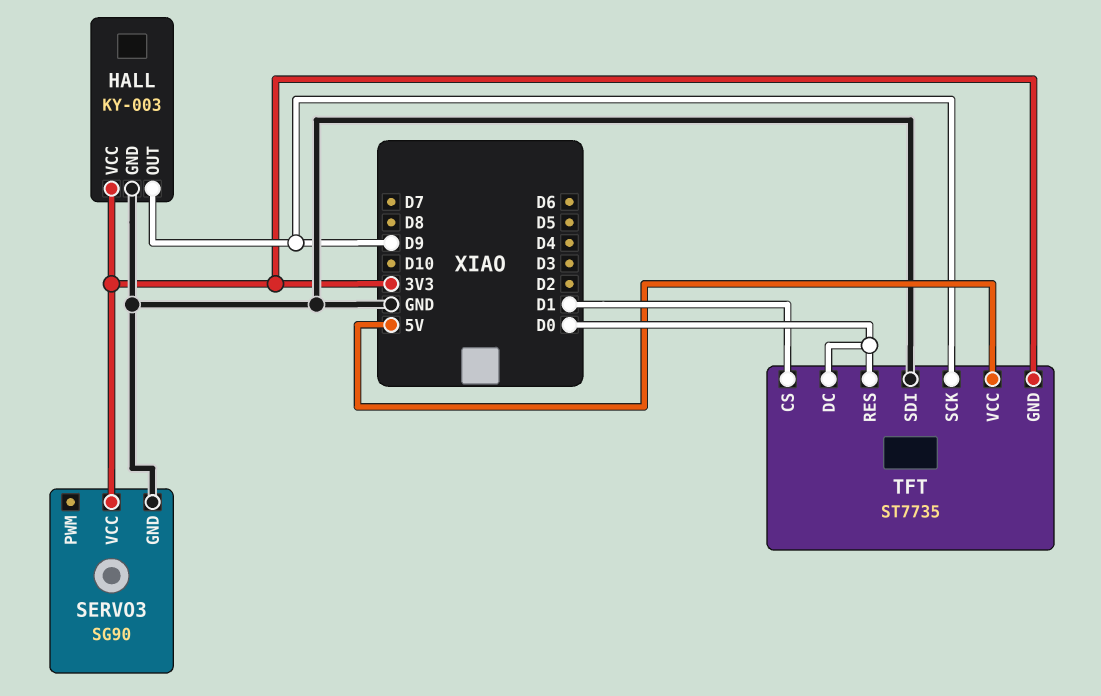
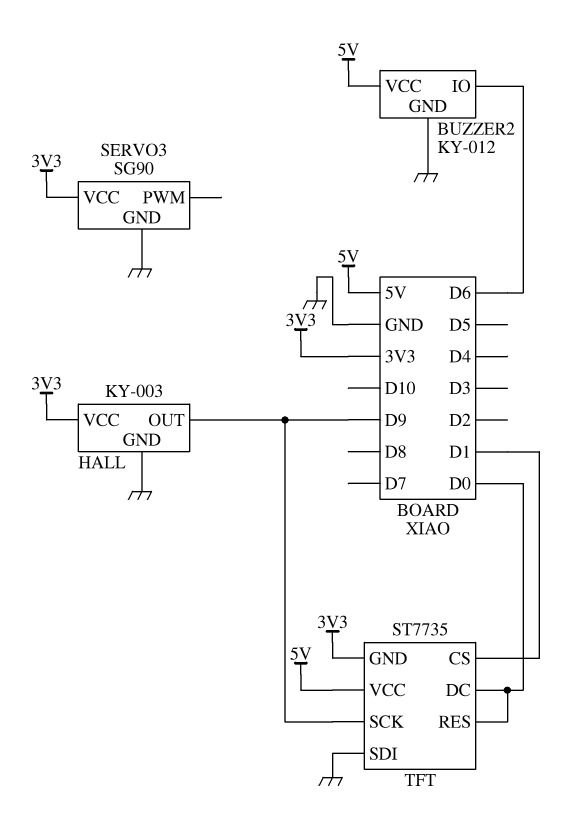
BUZZER2: none -> KY-012
BUZZER2 pin GND: none -> GND
BUZZER2 pin IO: none -> D6
BUZZER2 pin VCC: none -> 5V

